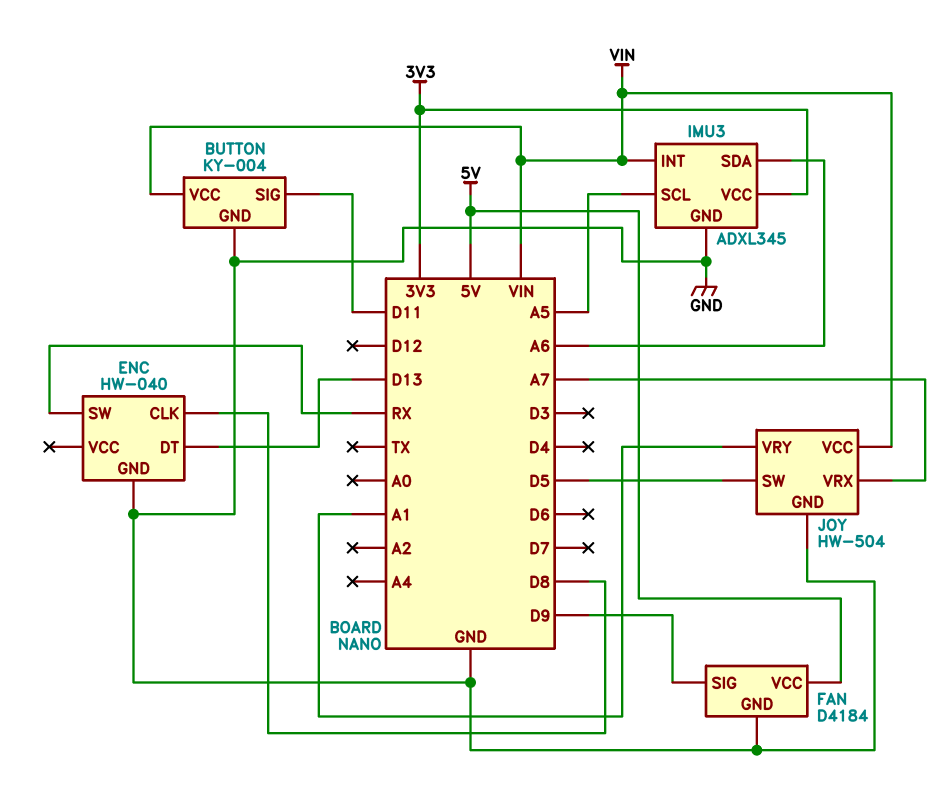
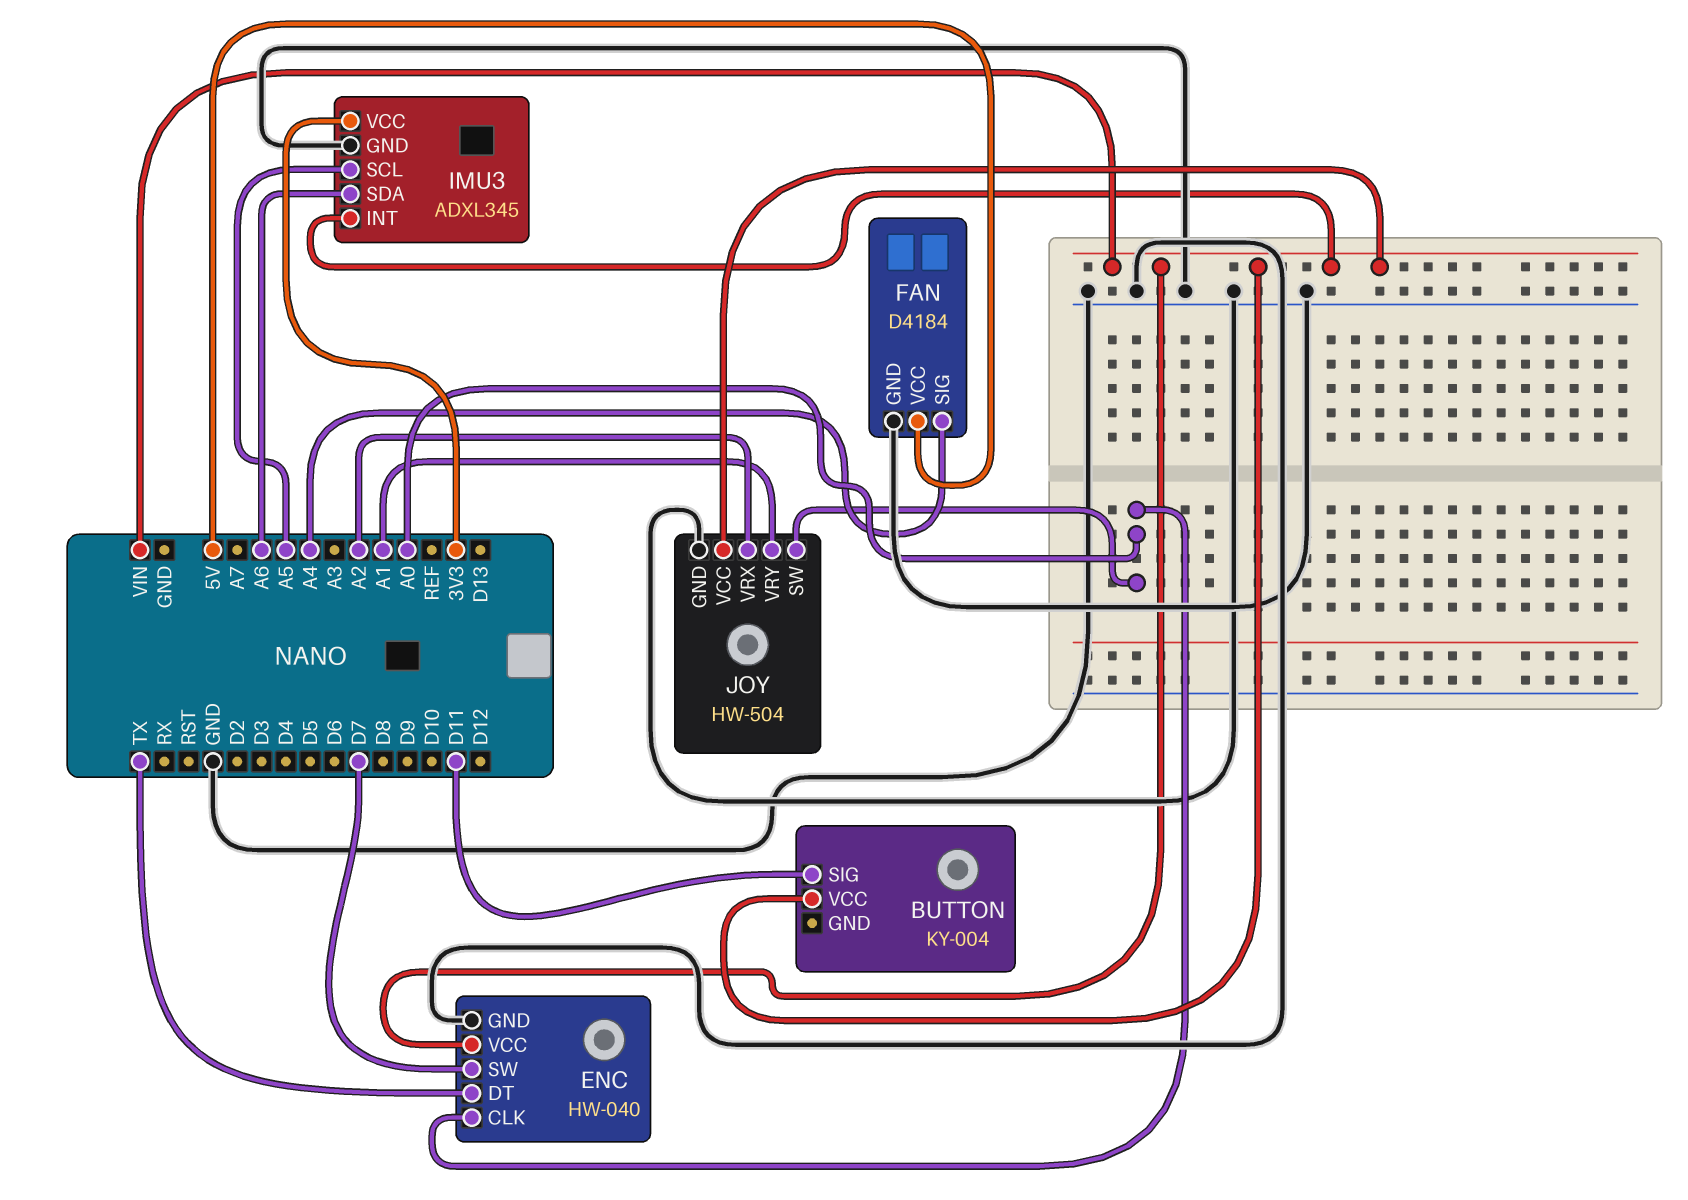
BUTTON pin GND: GND -> none
ENC pin CLK: D8 -> A0
ENC pin DT: D13 -> TX
ENC pin SW: RX -> D7
ENC pin VCC: none -> VIN
FAN pin SIG: D9 -> A4
JOY pin SW: D5 -> A0
JOY pin VRX: A7 -> A2

